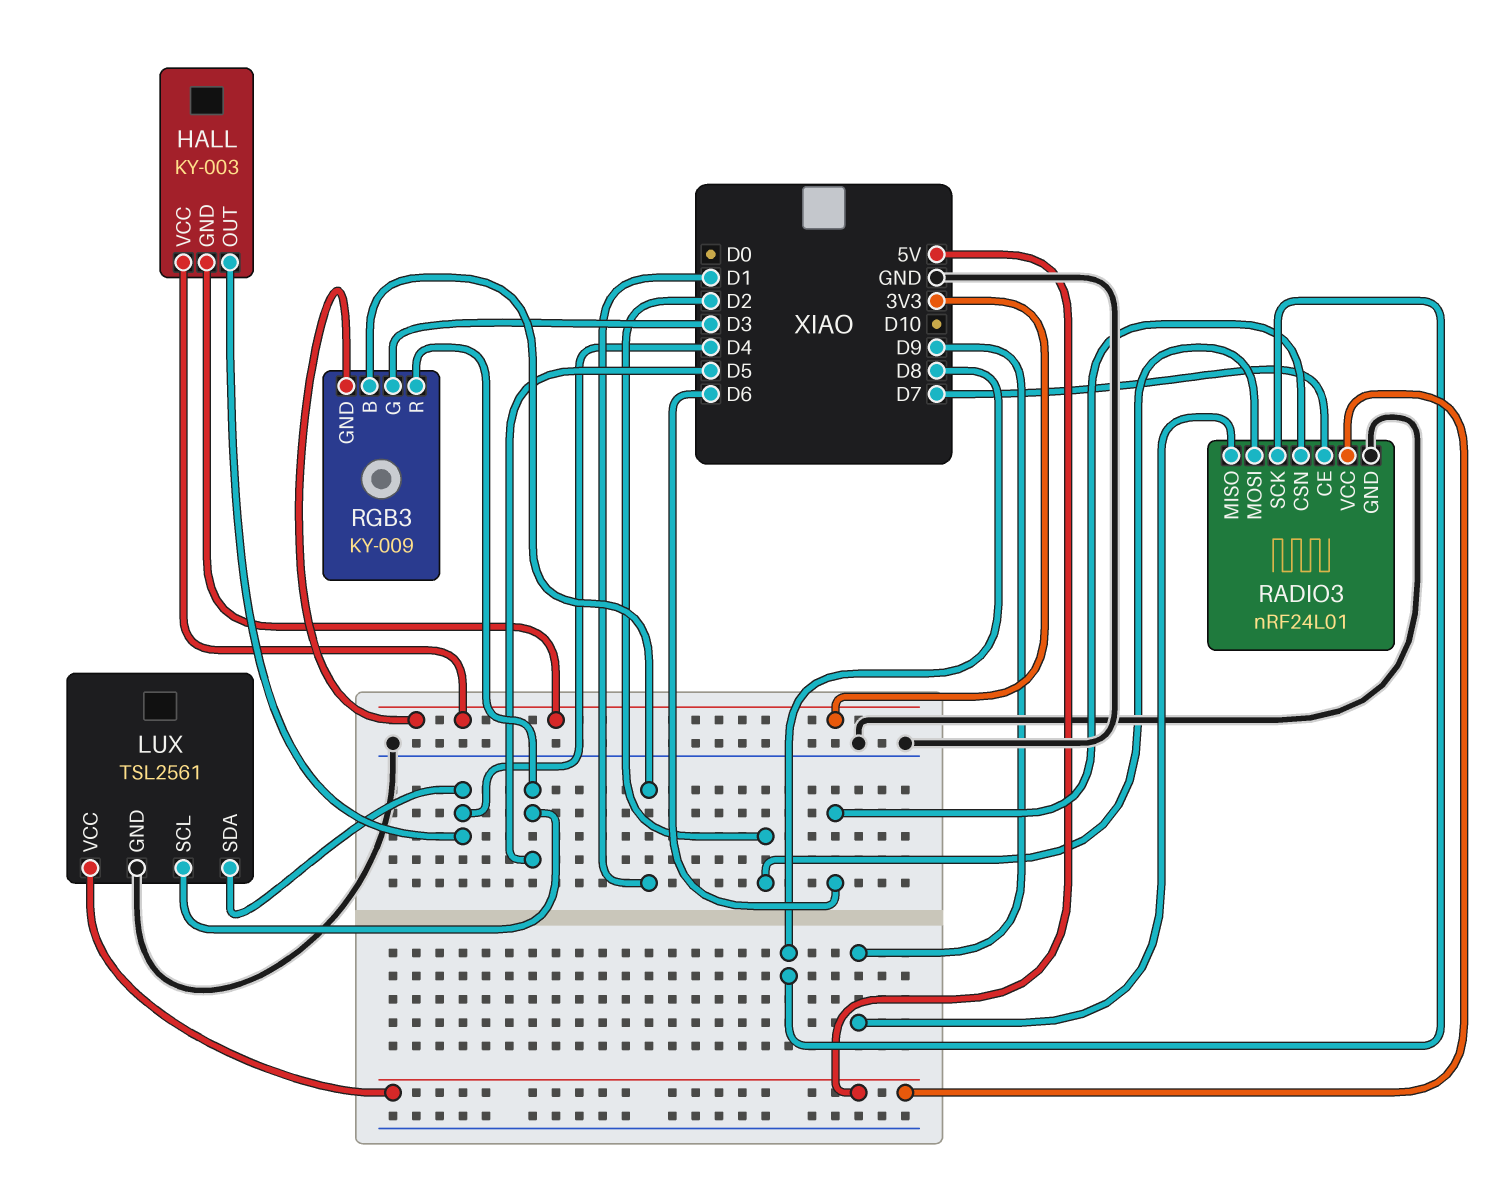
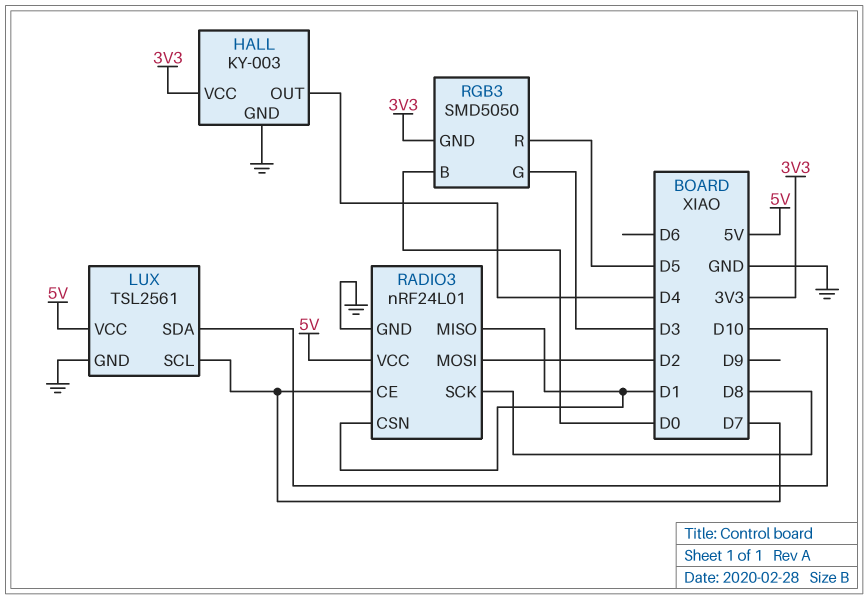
HALL pin GND: 3V3 -> GND
LUX pin SCL: D5 -> D7
LUX pin SDA: D4 -> D10
RADIO3 pin CSN: D6 -> D1
RADIO3 pin MISO: D9 -> D1
RGB3: KY-009 -> SMD5050
RGB3 pin B: D1 -> D0

